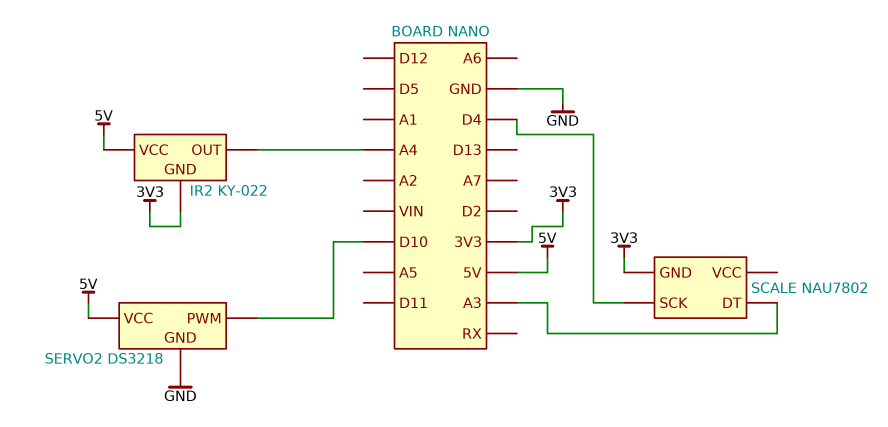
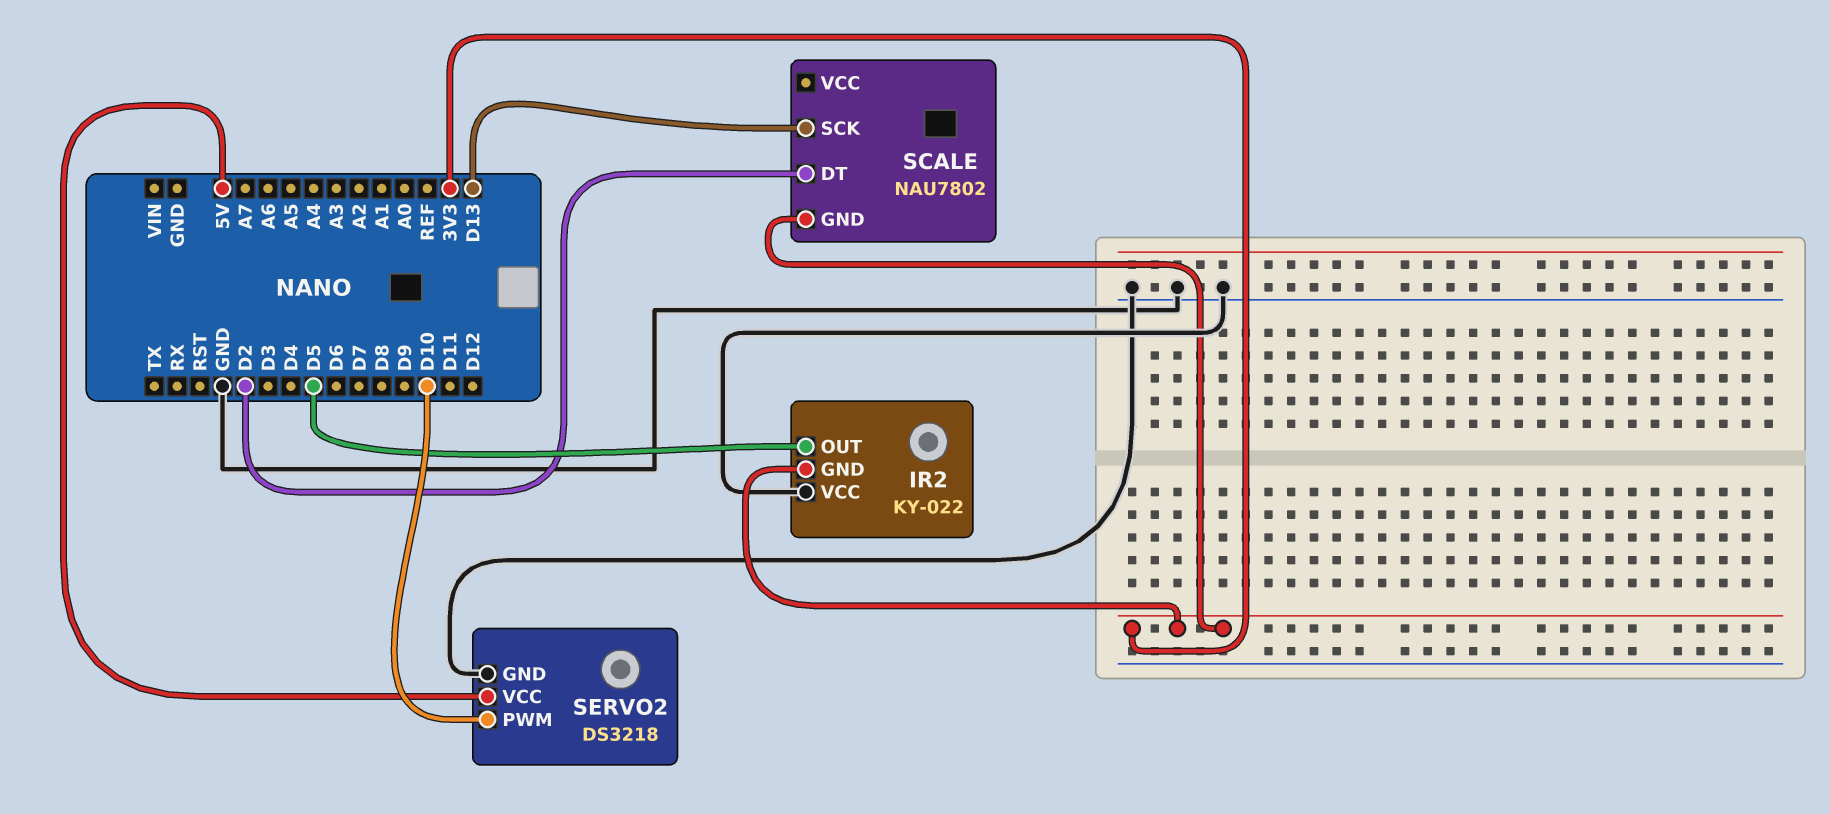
IR2 pin OUT: A4 -> D5
IR2 pin VCC: 5V -> GND
SCALE pin DT: A3 -> D2
SCALE pin SCK: D4 -> D13

